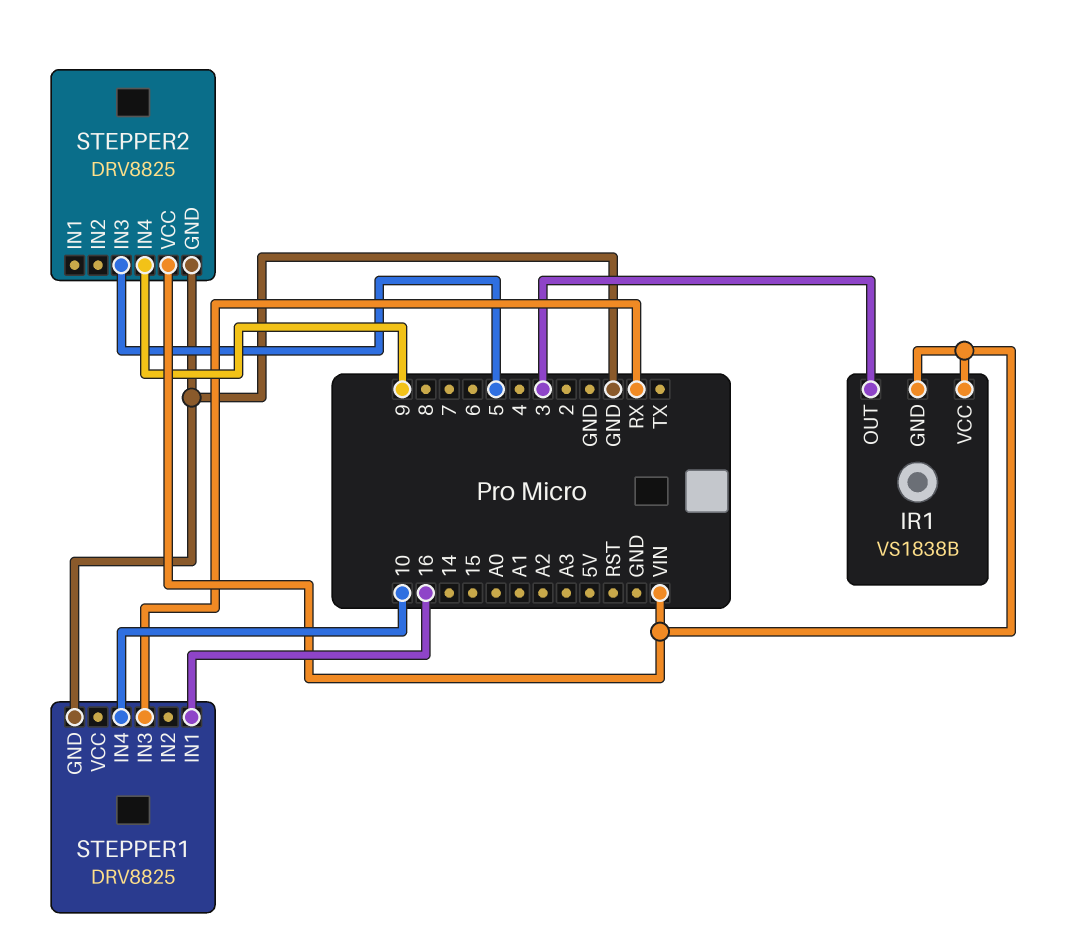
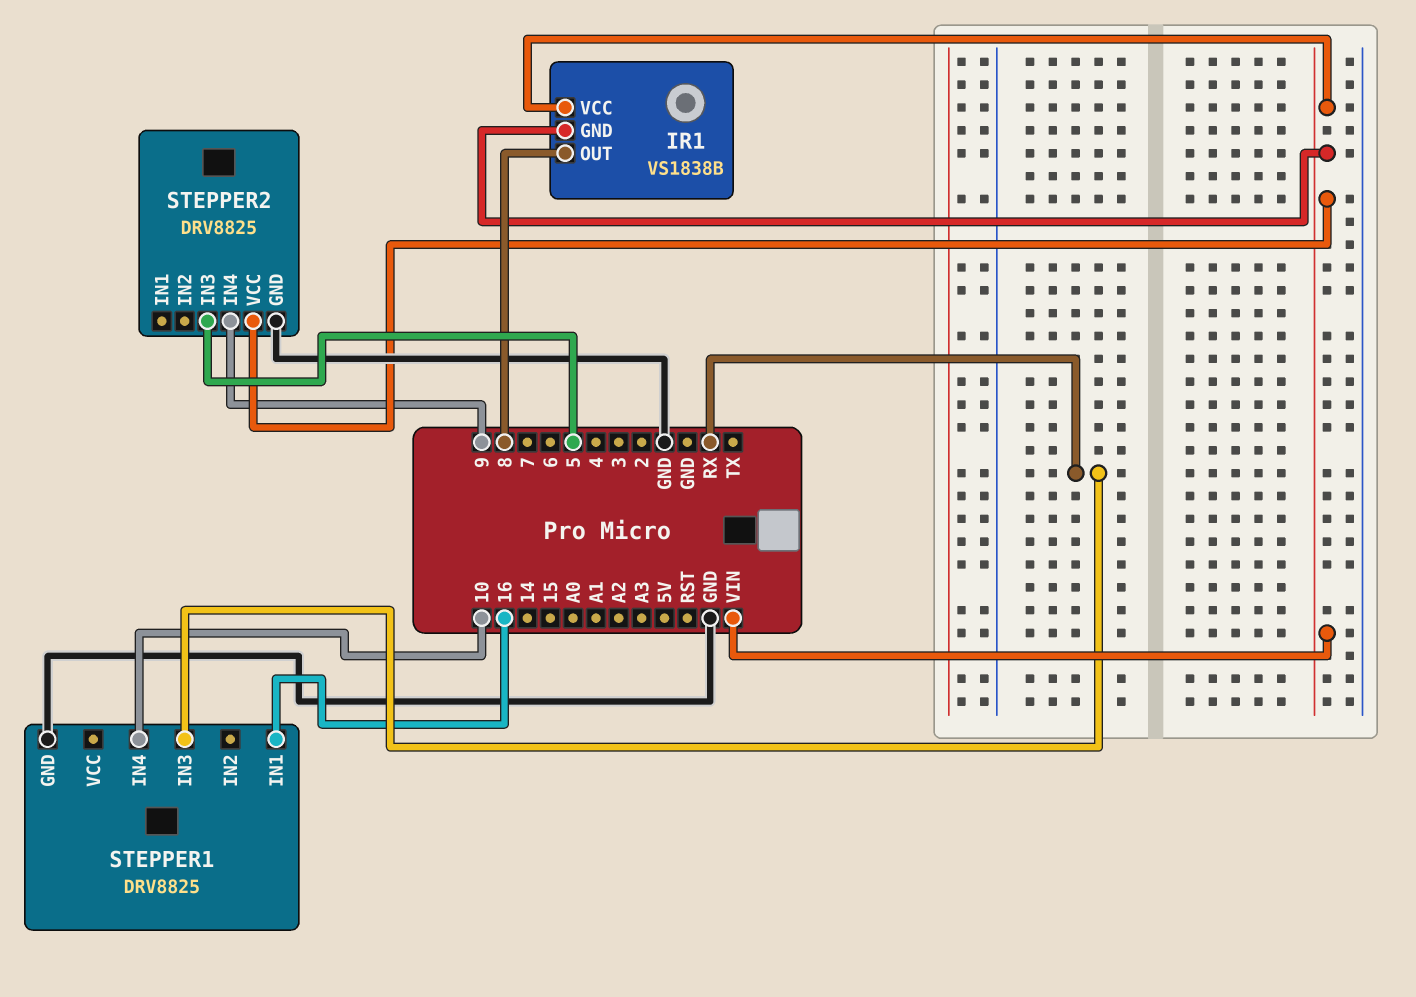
IR1 pin OUT: 3 -> 8

